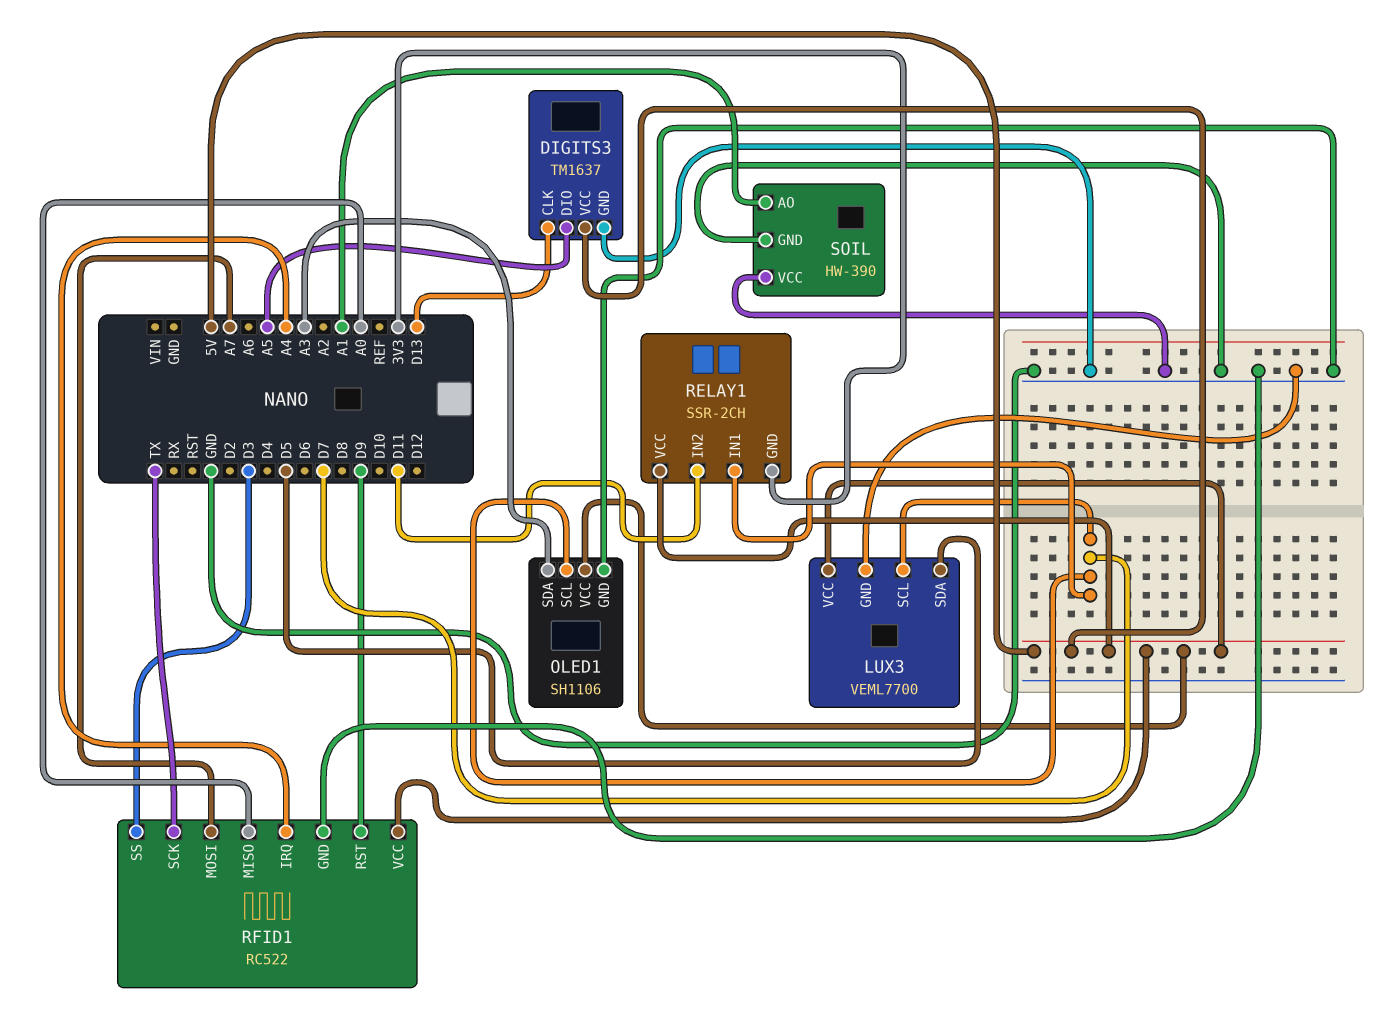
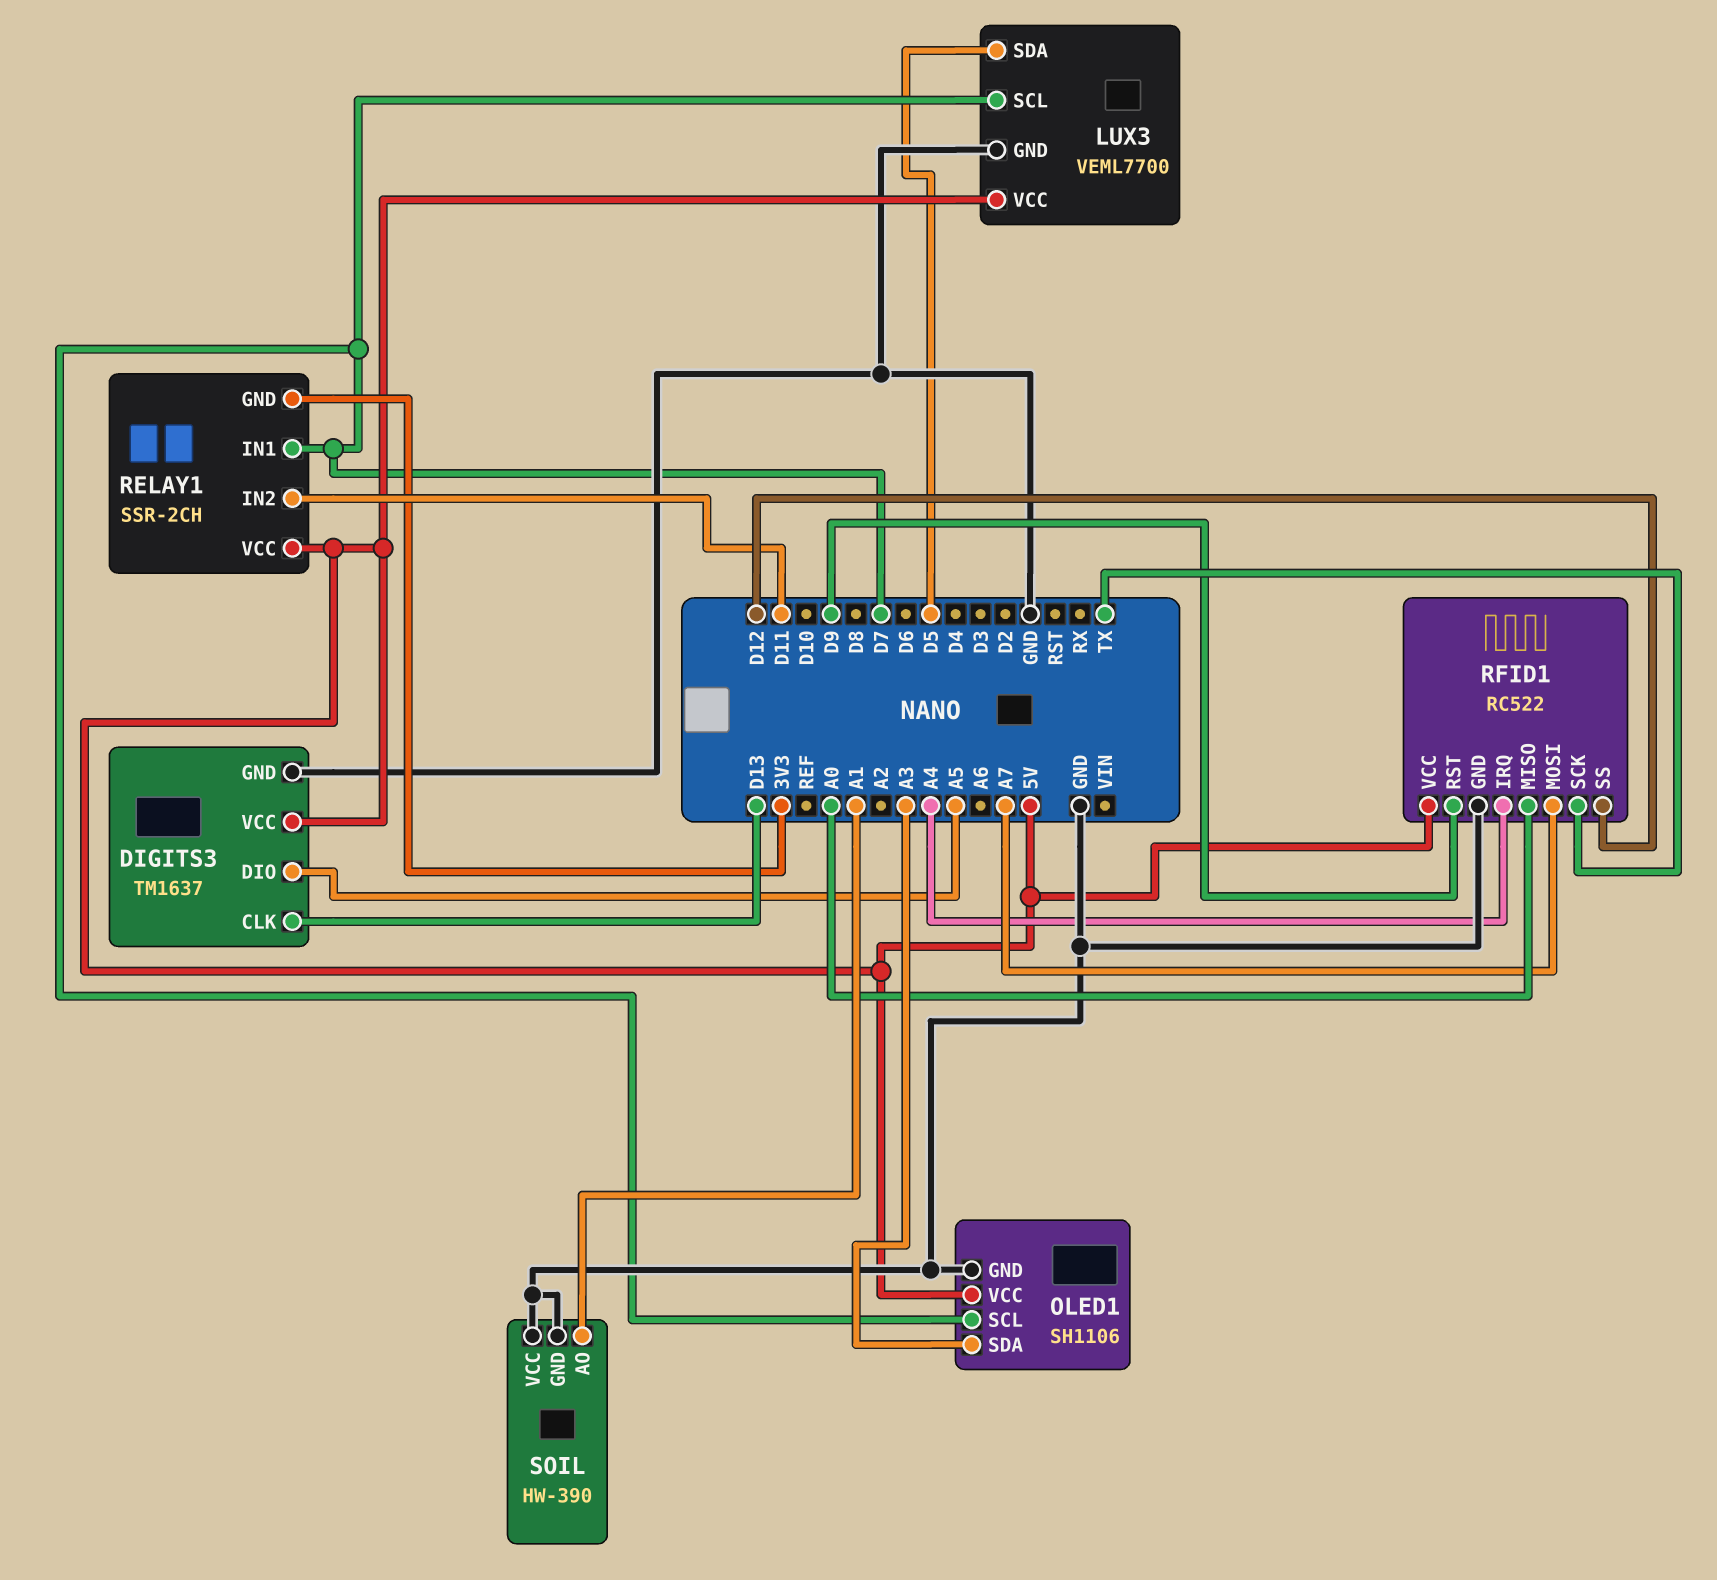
RFID1 pin SS: D3 -> D12

